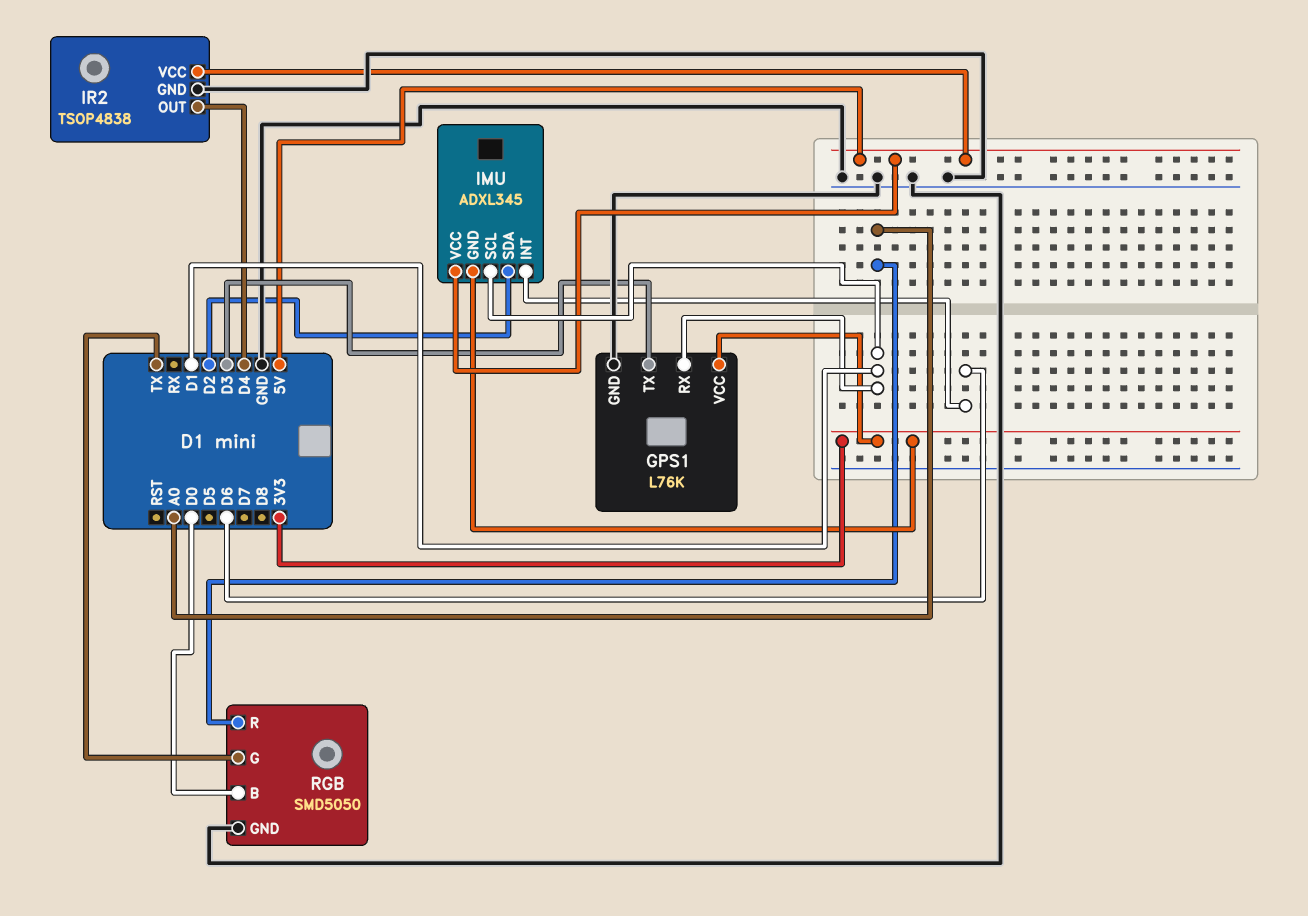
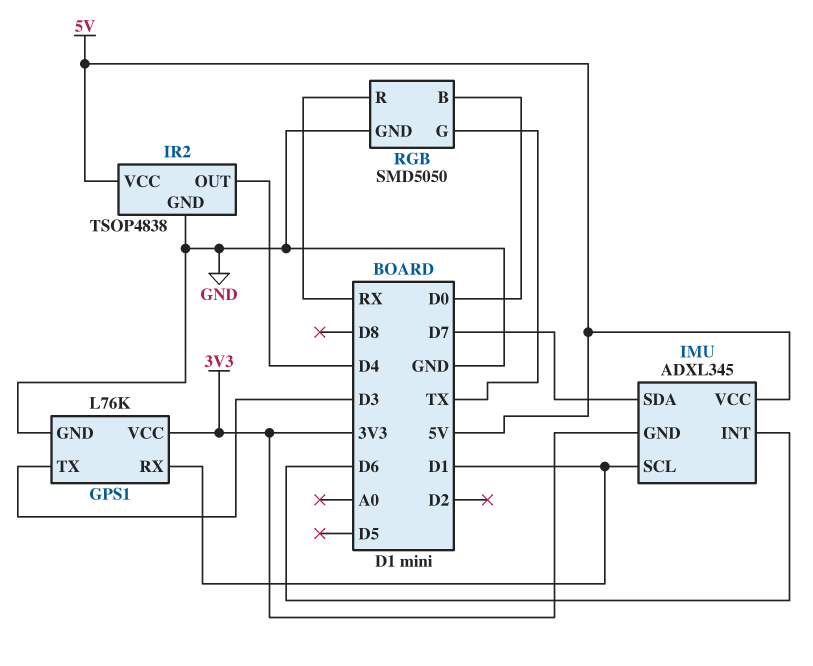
IMU pin SDA: D2 -> D7
RGB pin R: A0 -> RX

